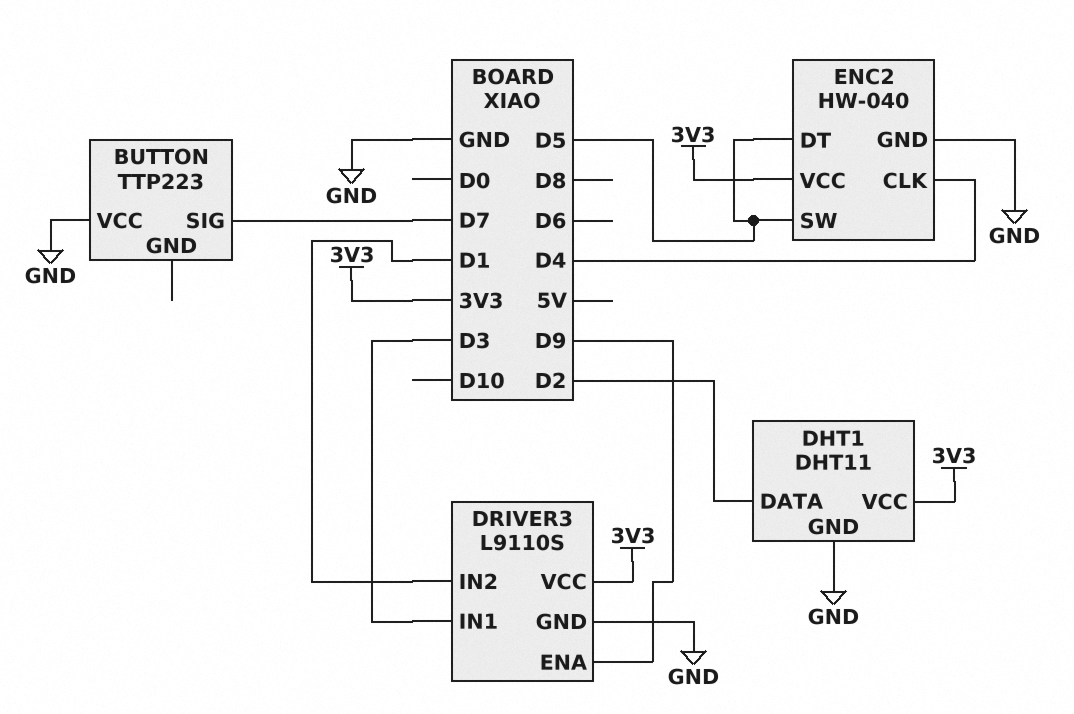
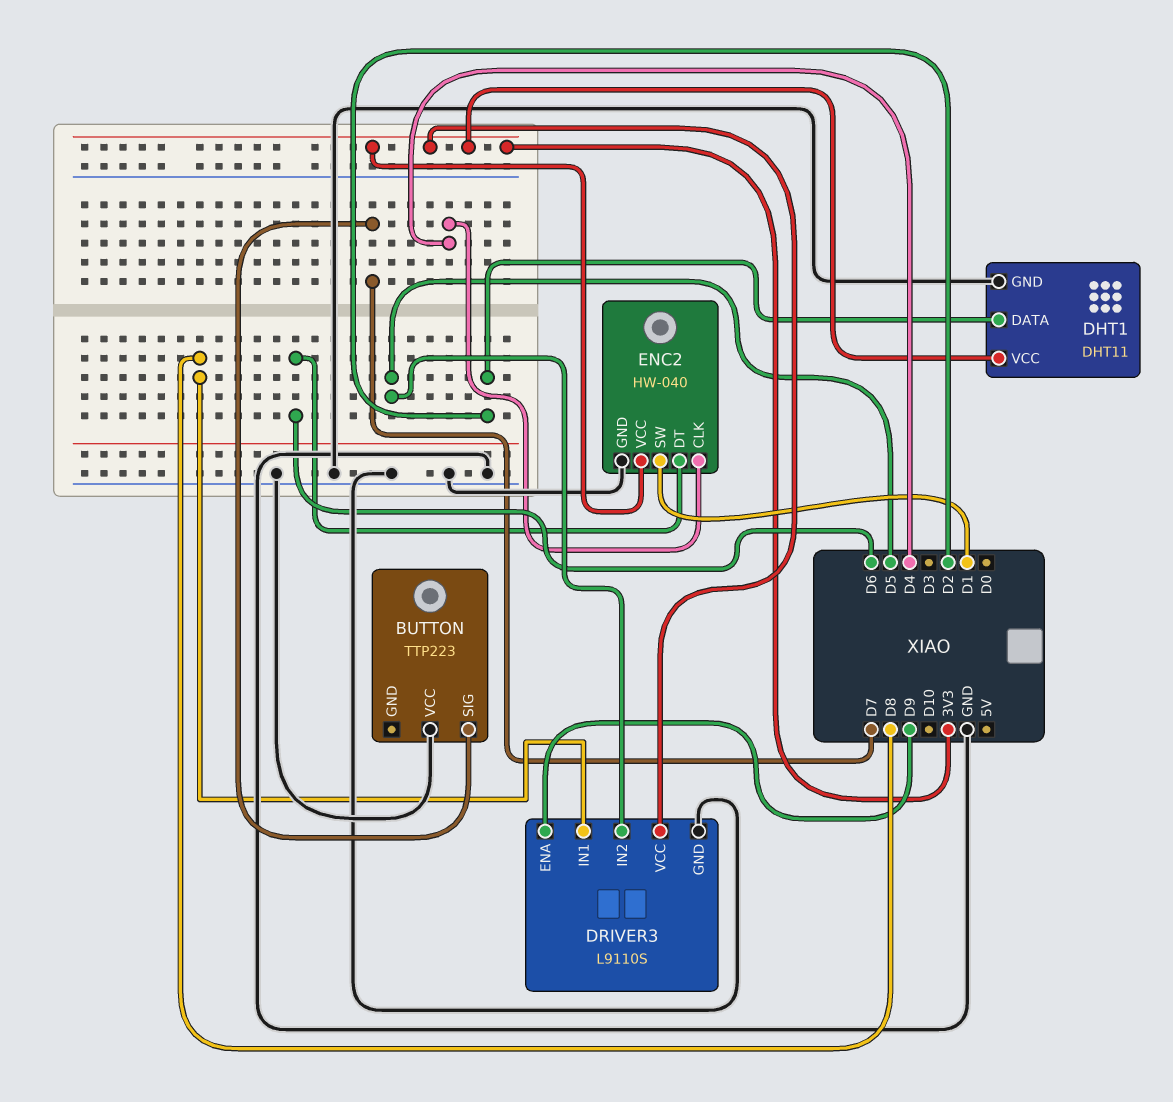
DRIVER3 pin IN1: D3 -> D8
DRIVER3 pin IN2: D1 -> D5
ENC2 pin DT: D5 -> D6
ENC2 pin SW: D5 -> D1

